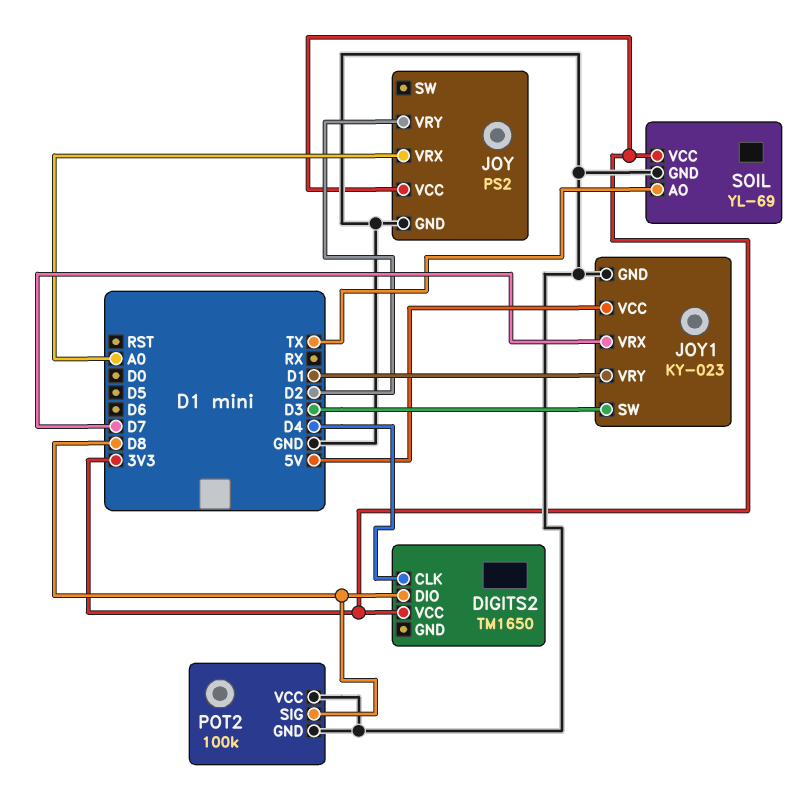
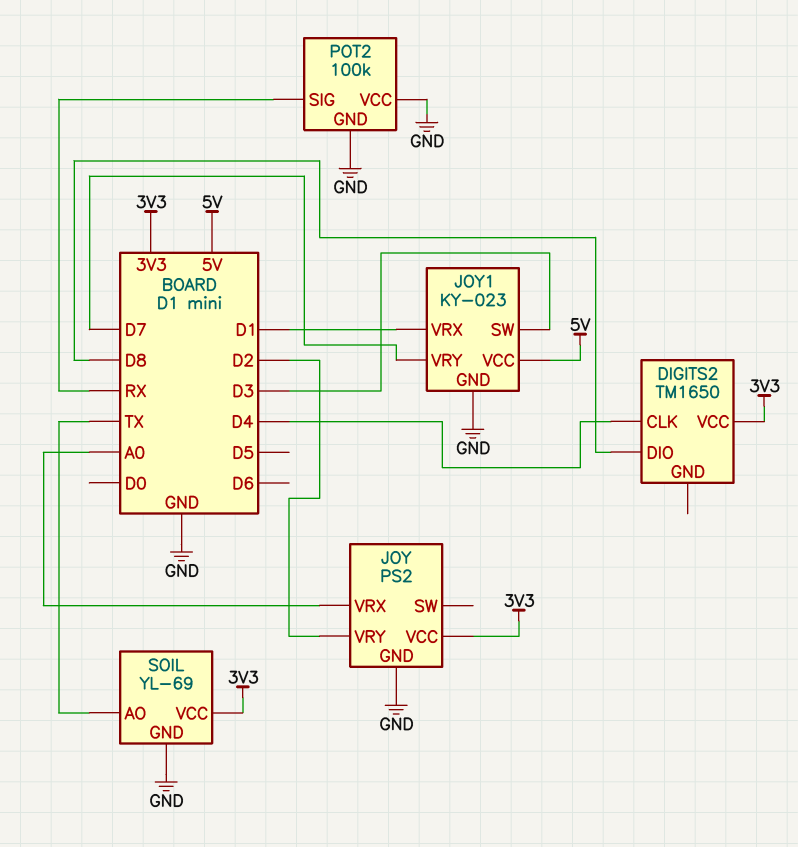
JOY1 pin VRX: D7 -> D1
JOY1 pin VRY: D1 -> D7
POT2 pin SIG: D8 -> RX

